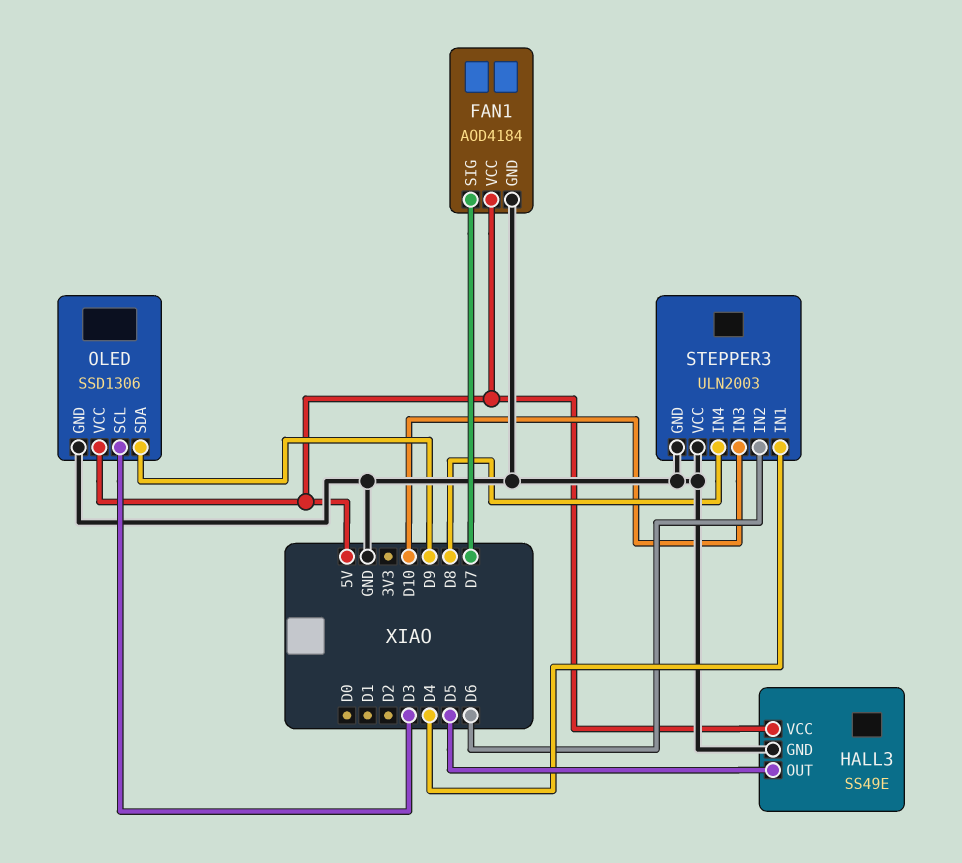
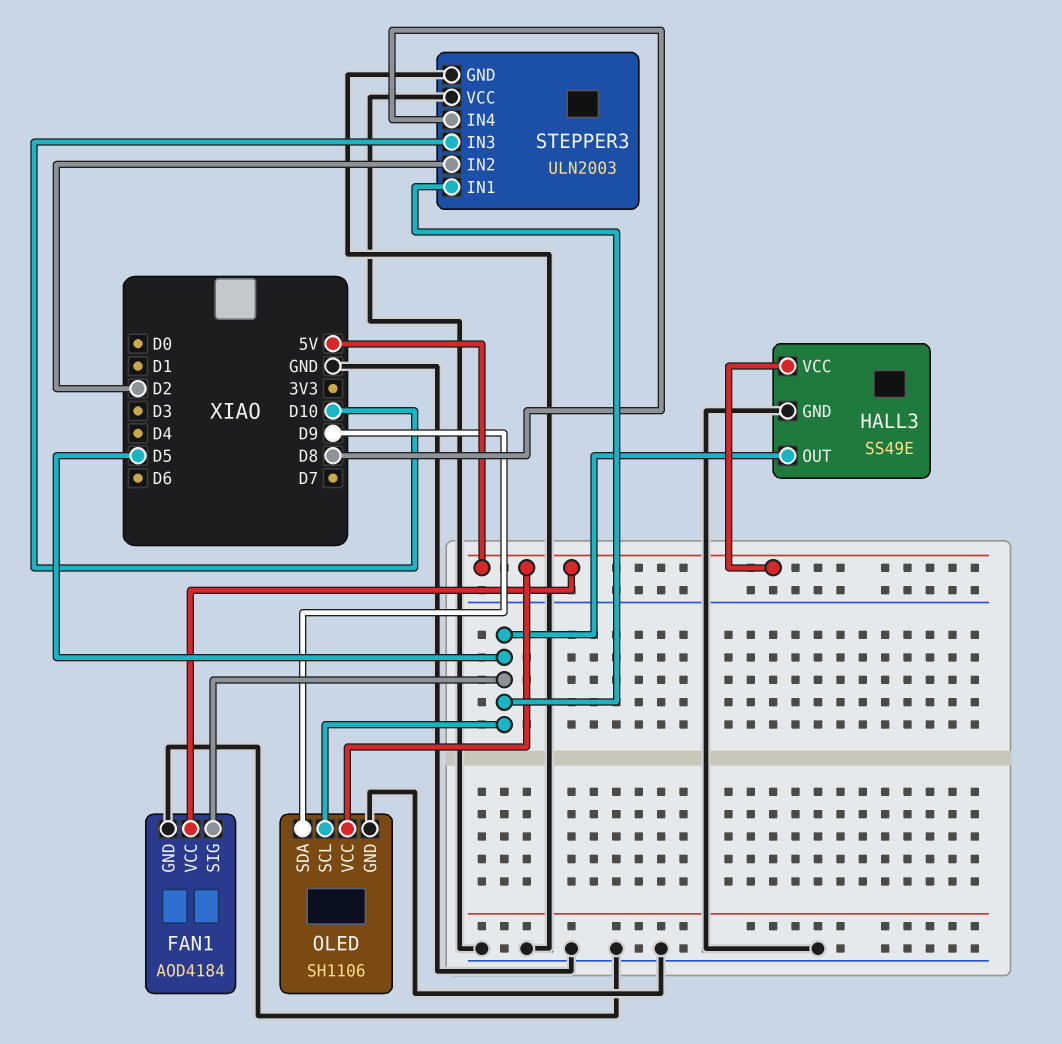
FAN1 pin SIG: D7 -> D5
OLED: SSD1306 -> SH1106
OLED pin SCL: D3 -> D5
STEPPER3 pin IN1: D4 -> D5
STEPPER3 pin IN2: D6 -> D2

